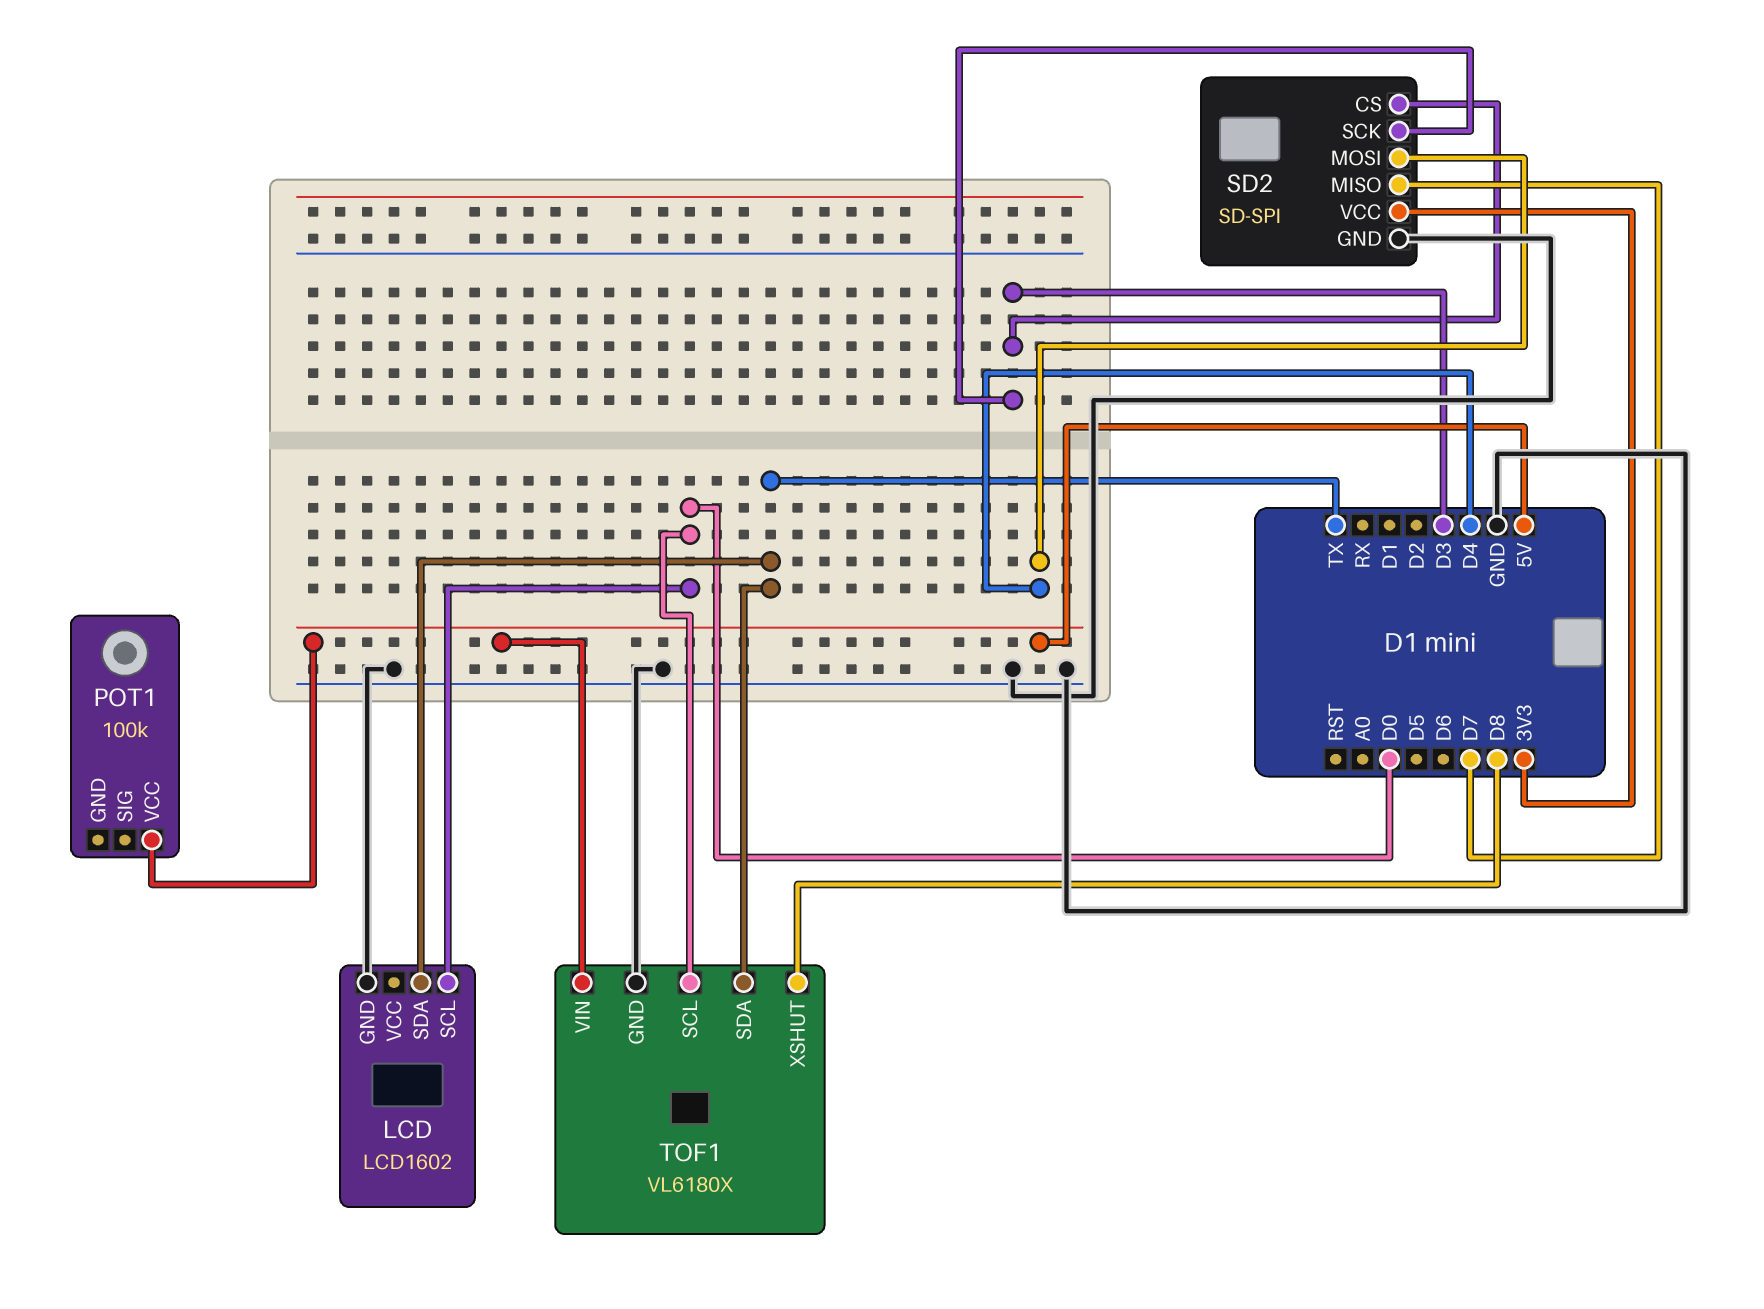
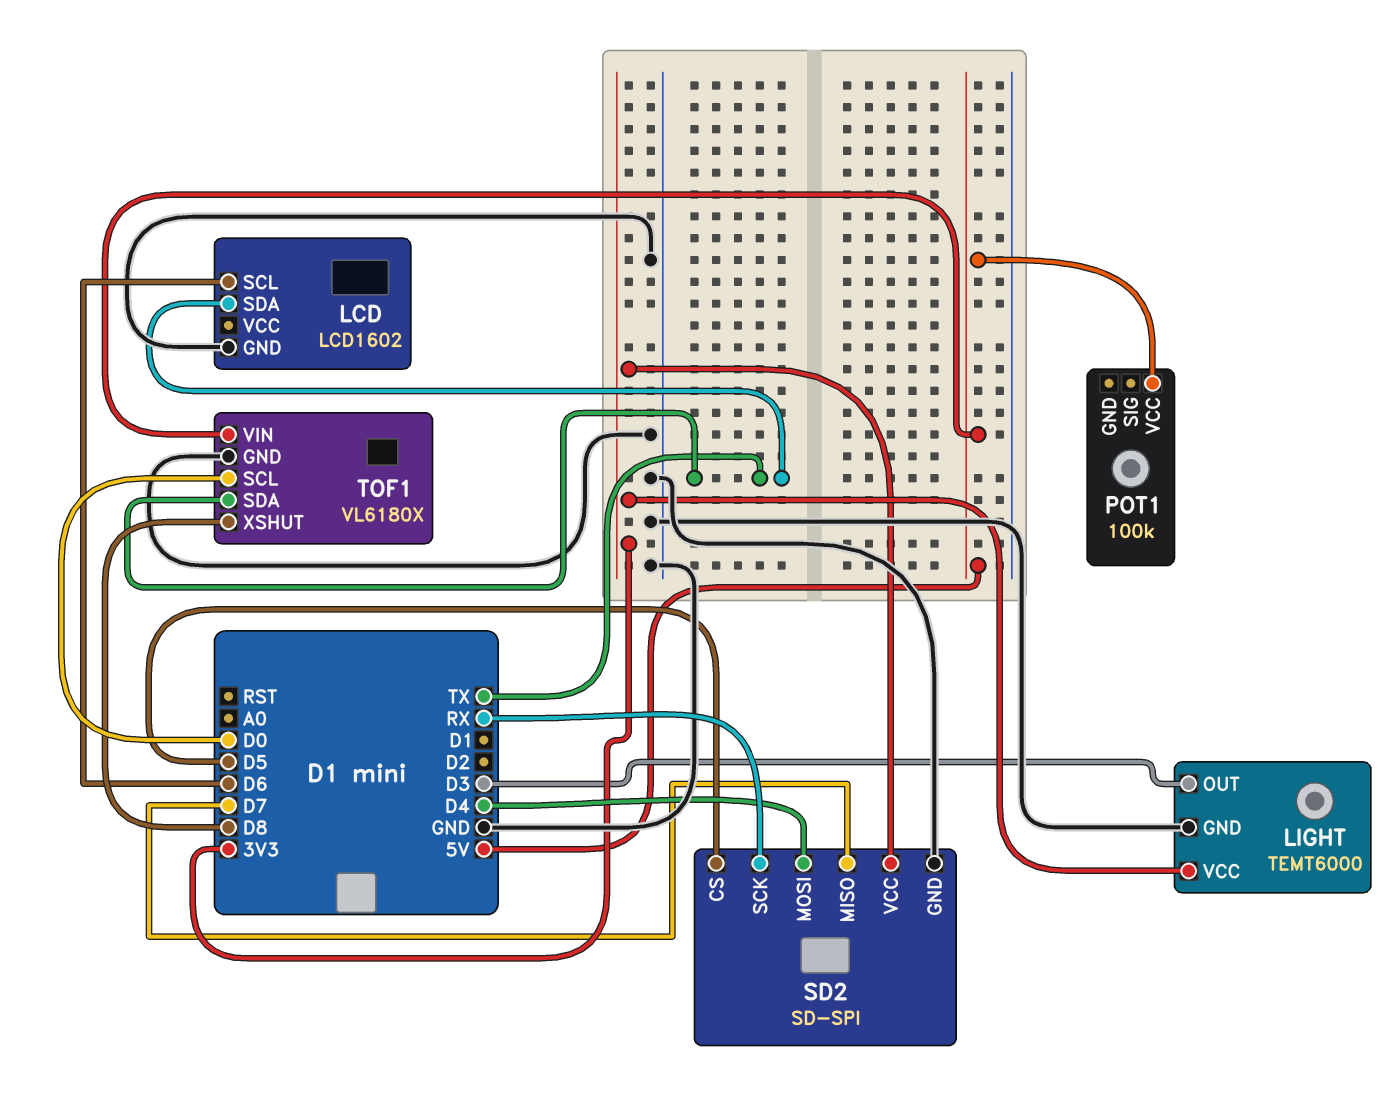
LCD pin SCL: D0 -> D6
LIGHT: none -> TEMT6000
LIGHT pin GND: none -> GND
LIGHT pin OUT: none -> D3
LIGHT pin VCC: none -> 3V3
SD2 pin CS: D3 -> D5
SD2 pin SCK: D3 -> RX

